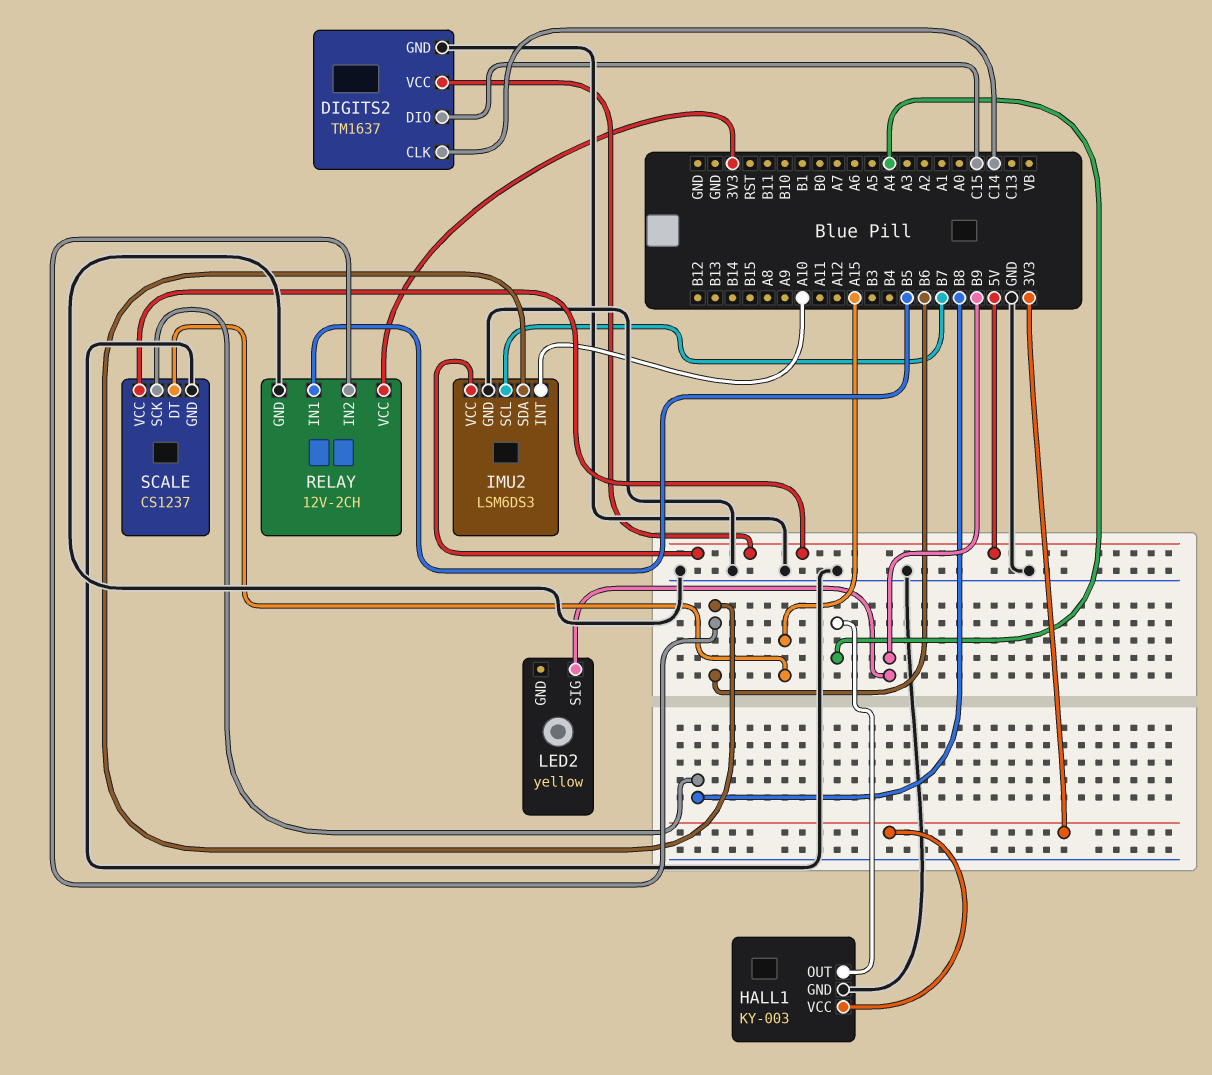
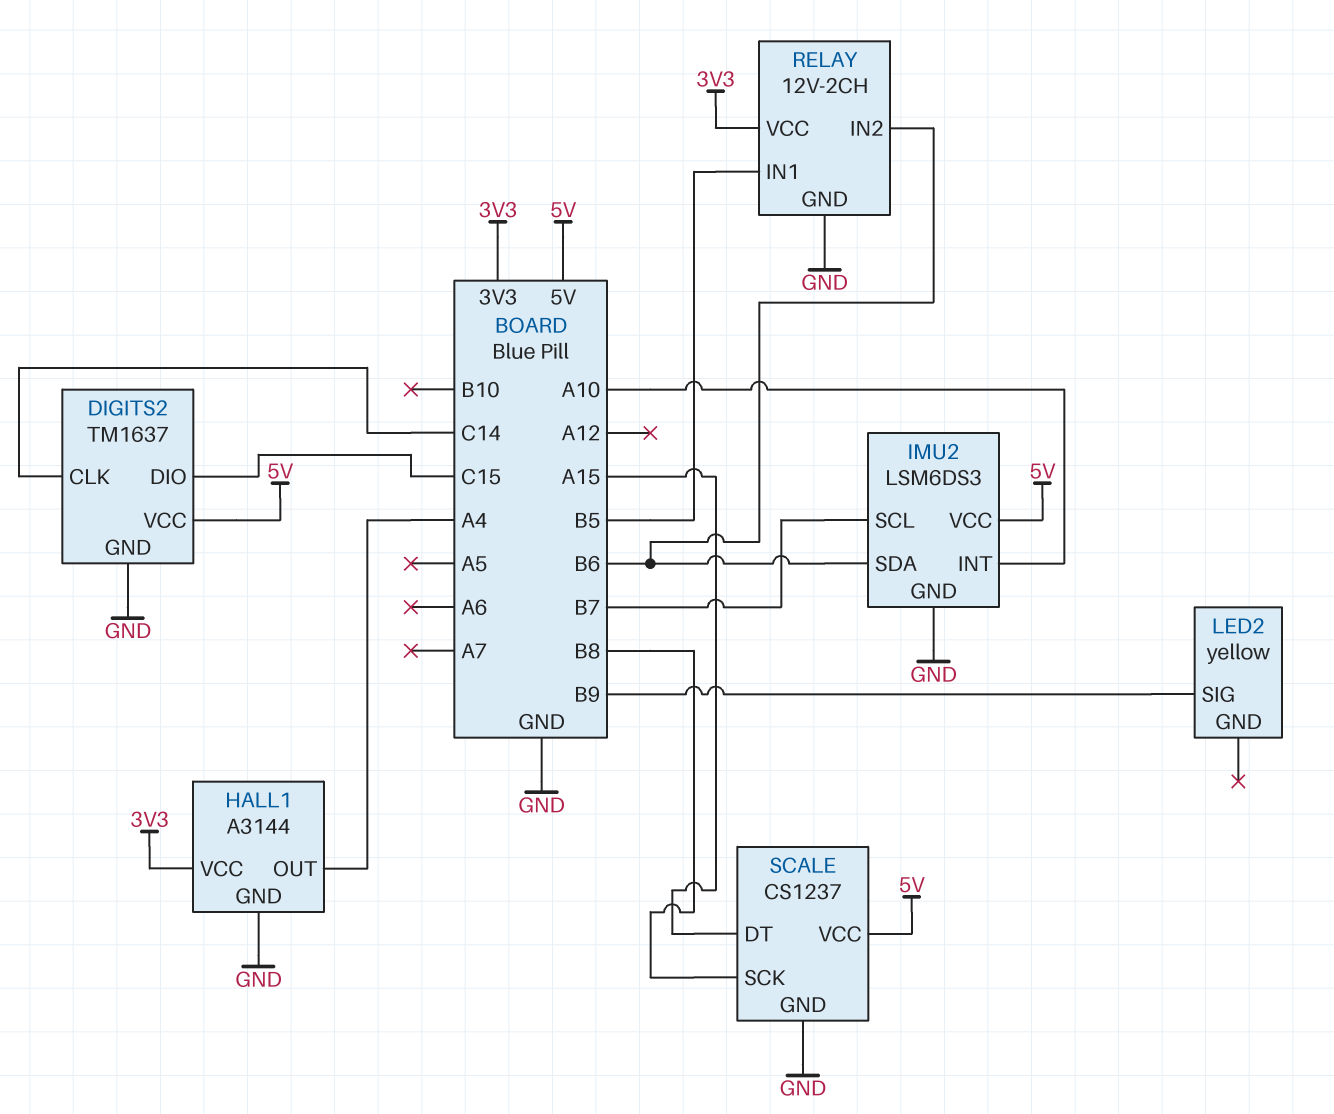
HALL1: KY-003 -> A3144

